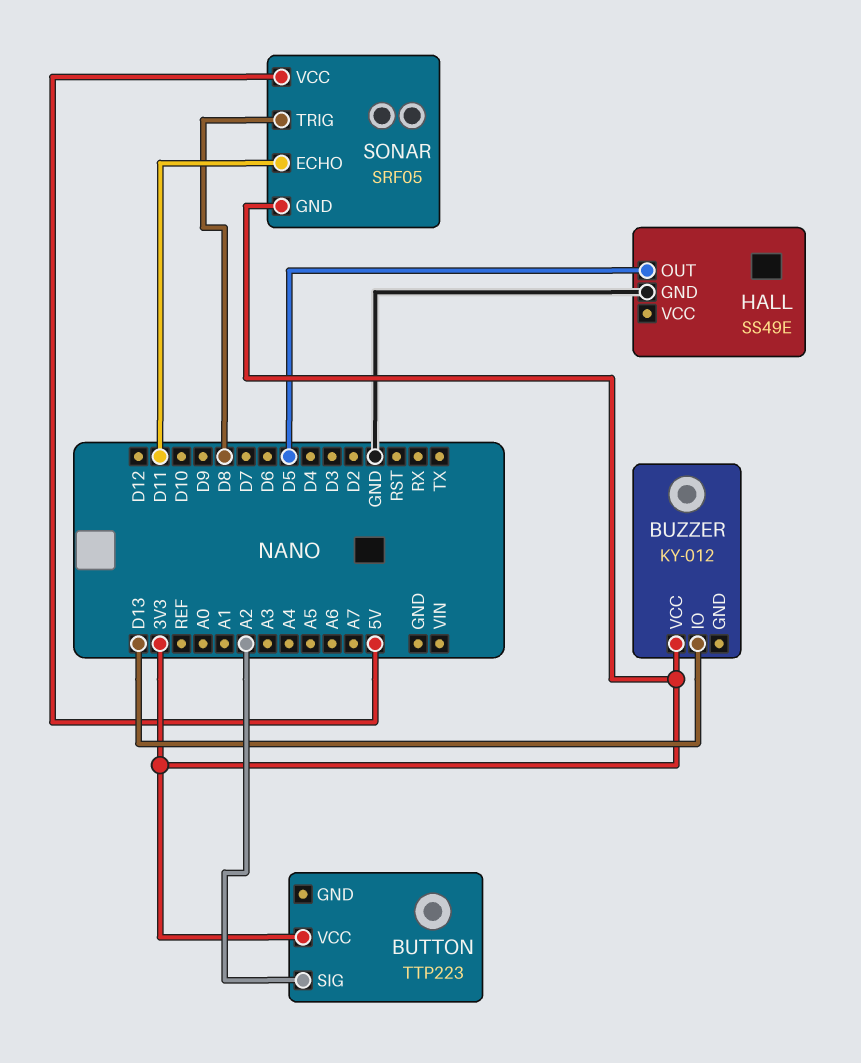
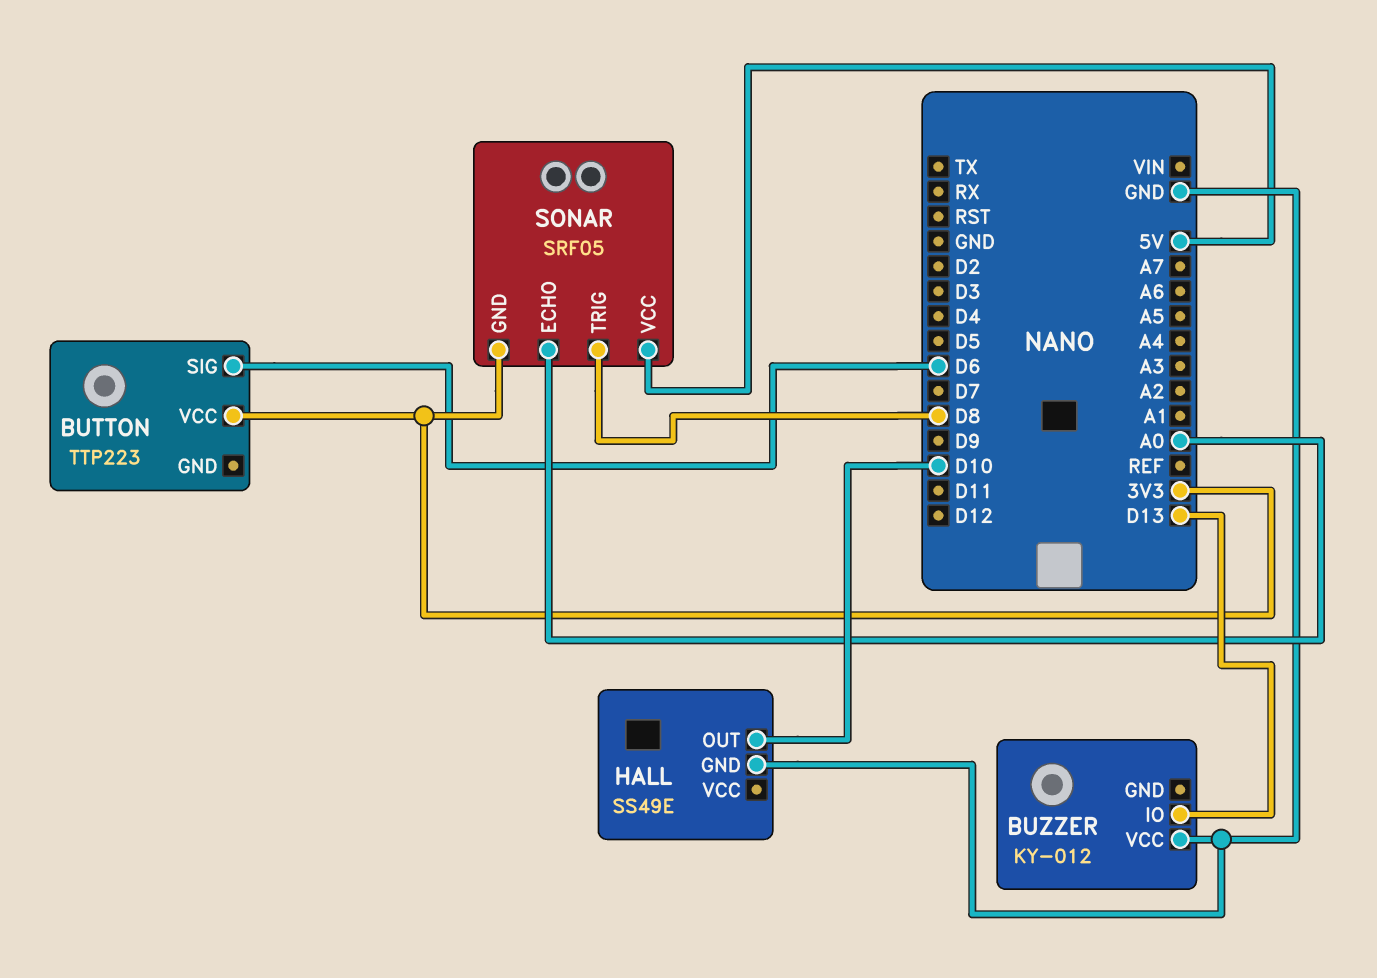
BUTTON pin SIG: A2 -> D6
BUZZER pin VCC: 3V3 -> GND
HALL pin OUT: D5 -> D10
SONAR pin ECHO: D11 -> A0

